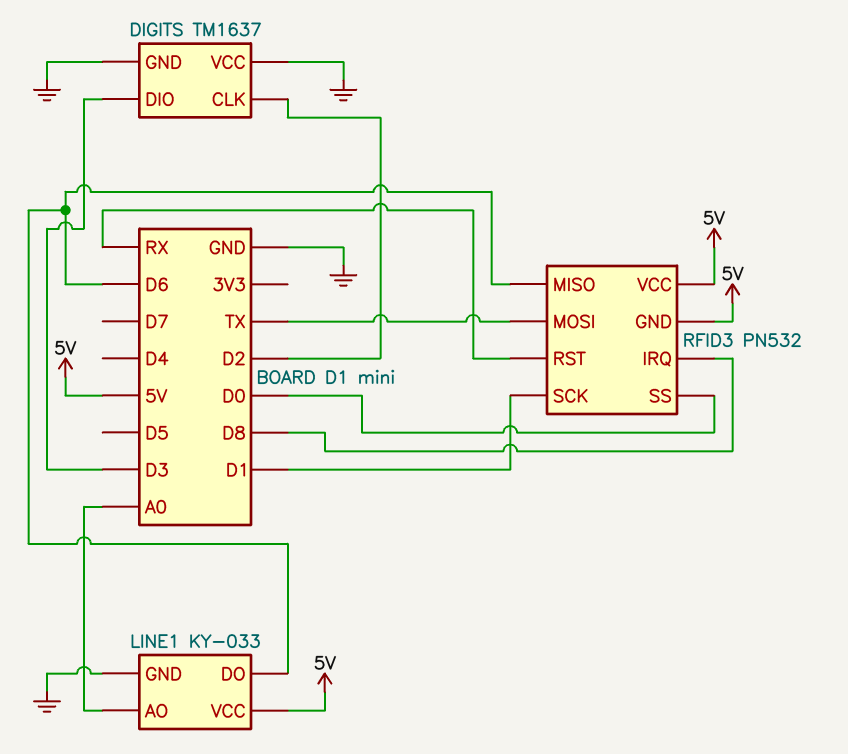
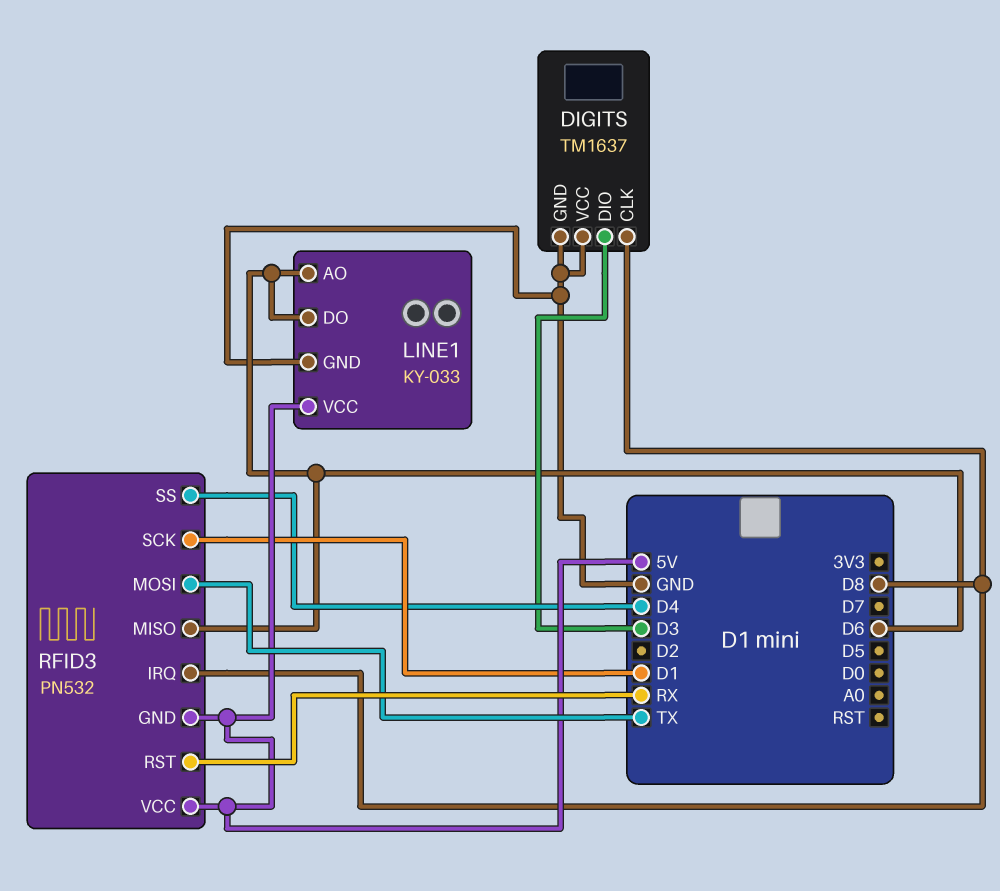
DIGITS pin CLK: D2 -> D8
LINE1 pin AO: A0 -> D6
RFID3 pin SS: D0 -> D4

